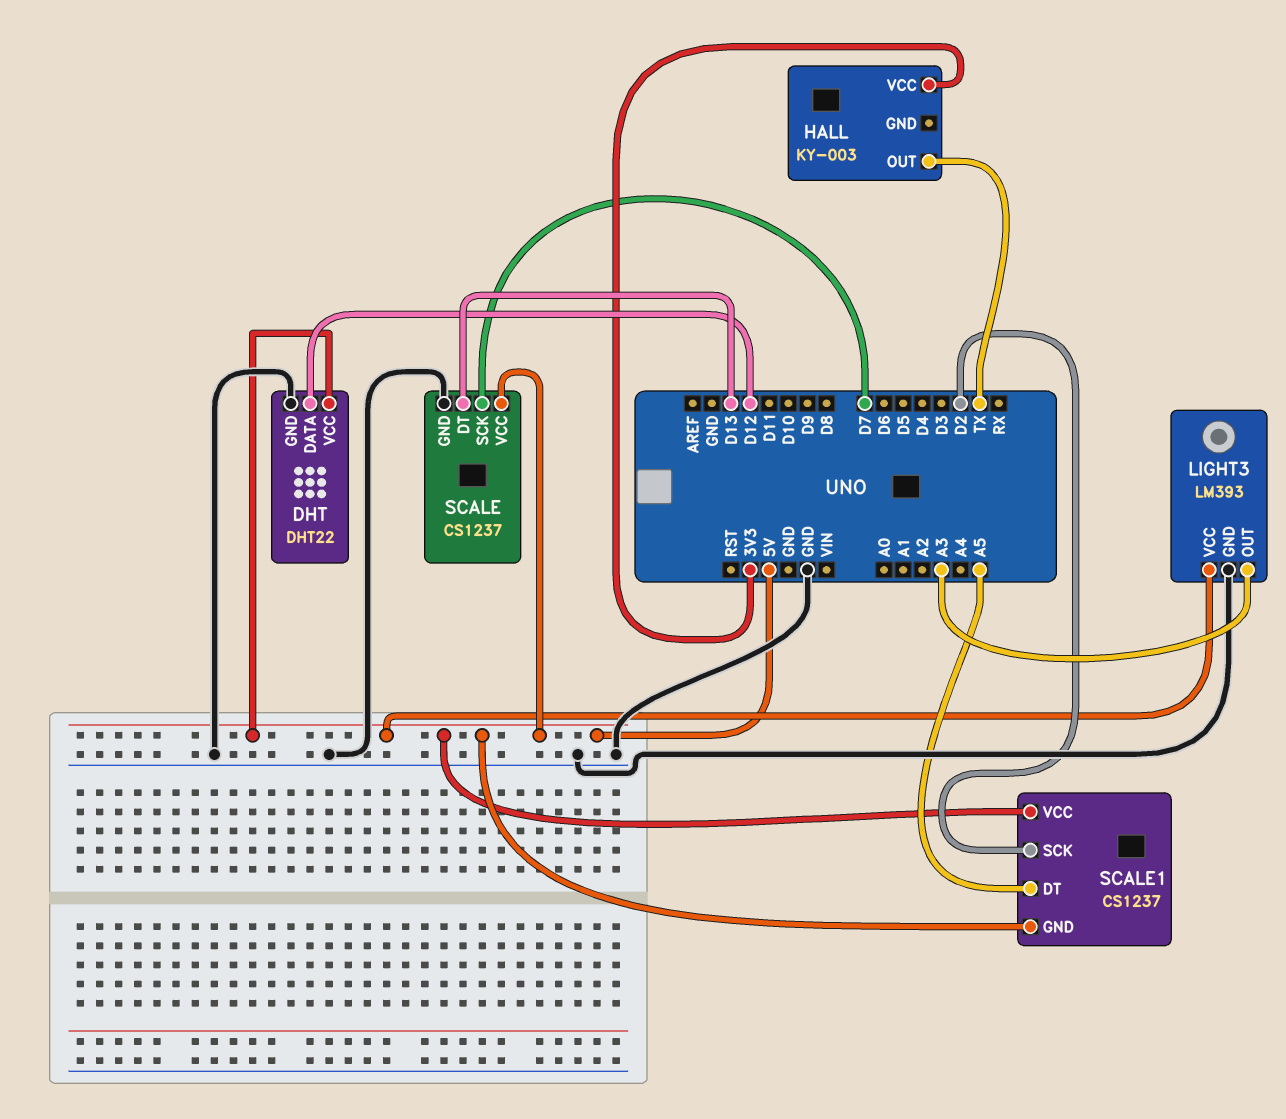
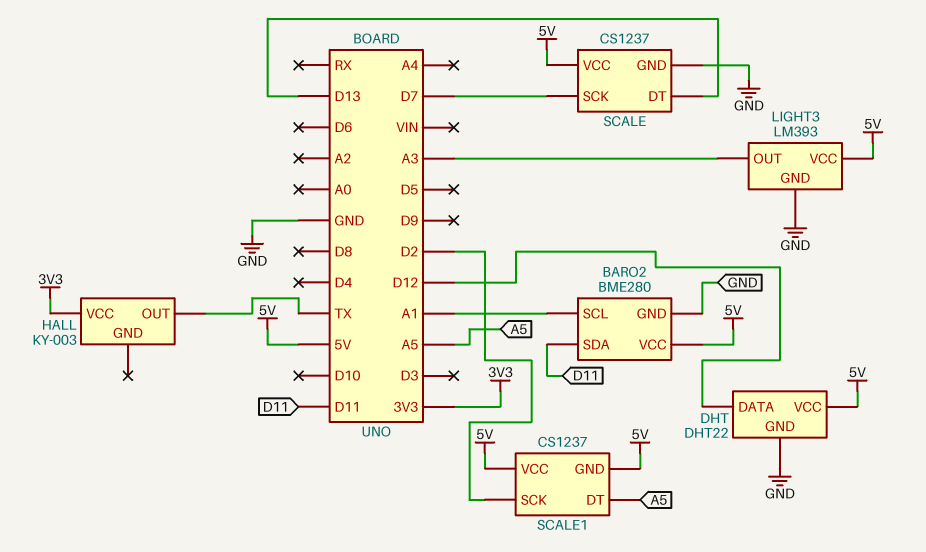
BARO2: none -> BME280
BARO2 pin GND: none -> GND
BARO2 pin SCL: none -> A1
BARO2 pin SDA: none -> D11
BARO2 pin VCC: none -> 5V

